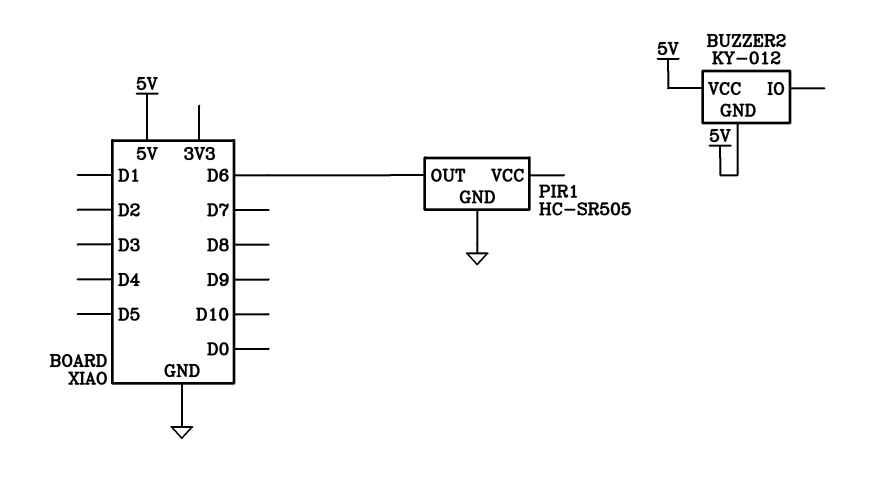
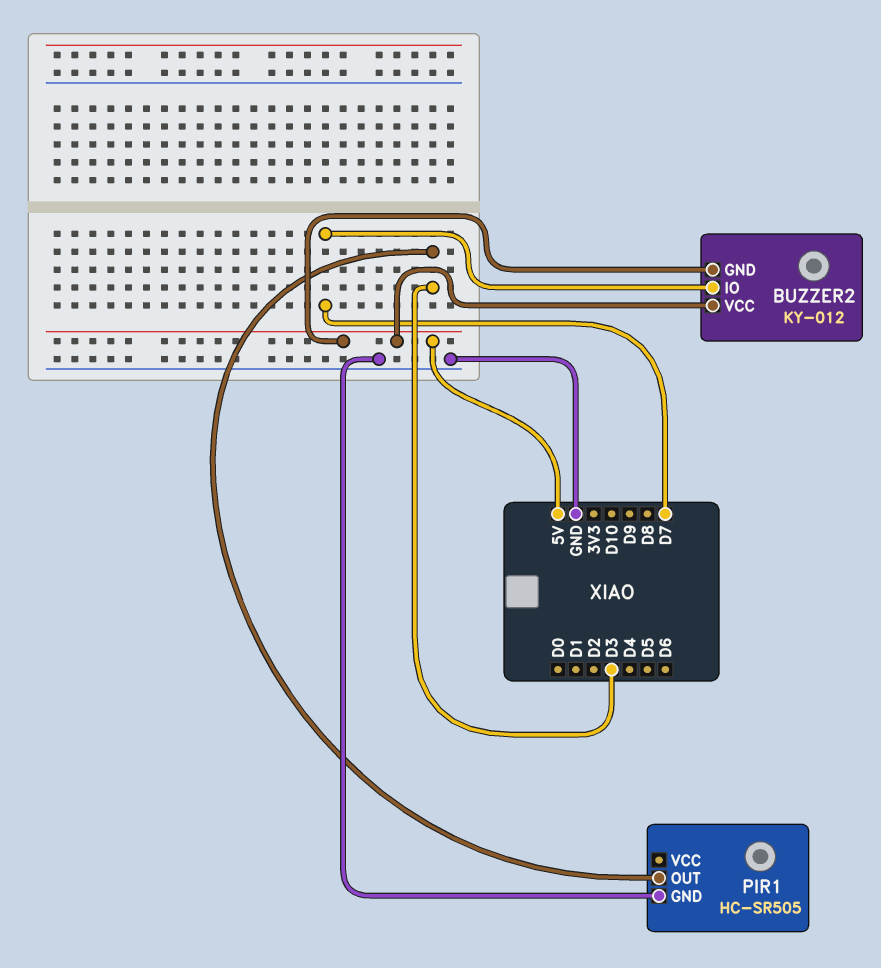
BUZZER2 pin IO: none -> D7
PIR1 pin OUT: D6 -> D3

